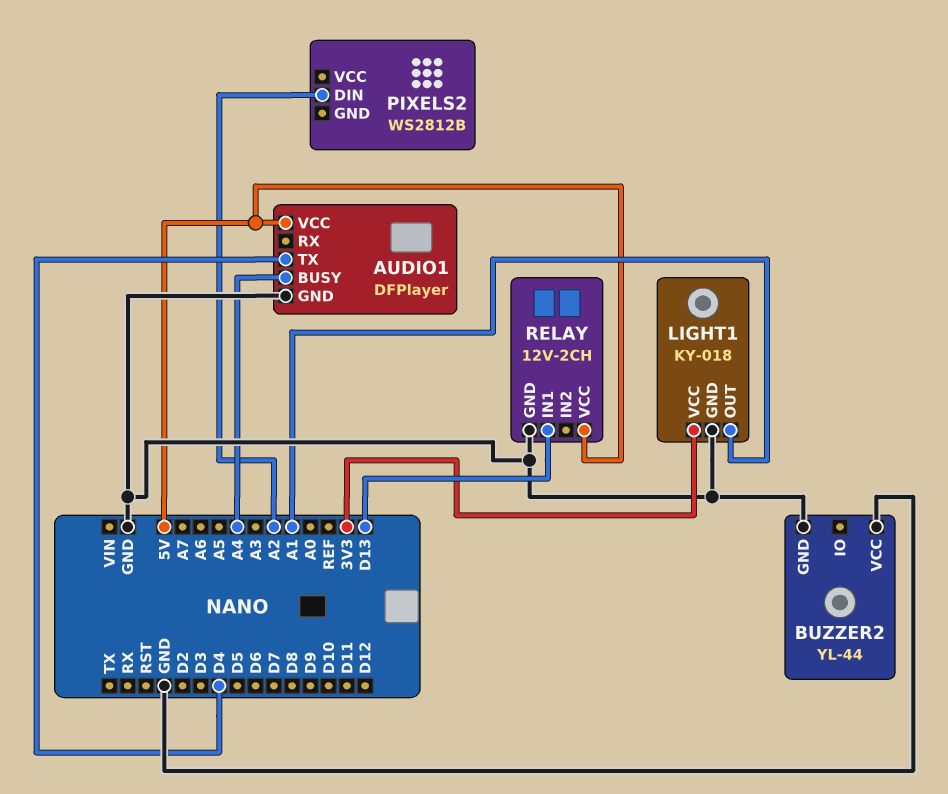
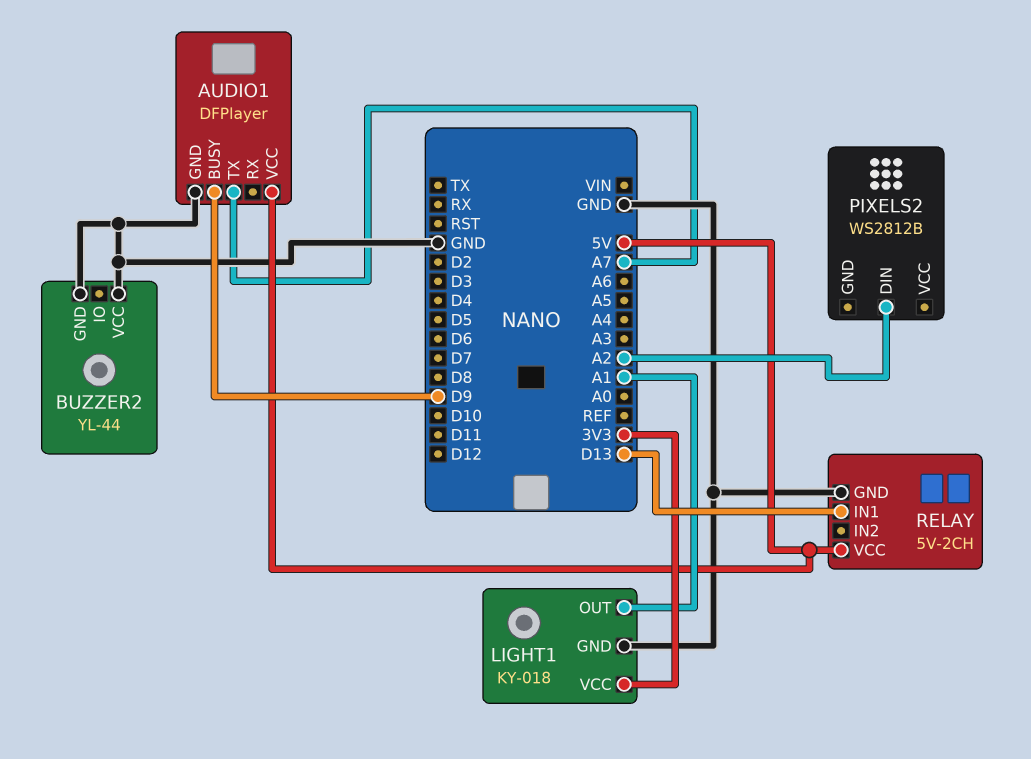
AUDIO1 pin BUSY: A4 -> D9
AUDIO1 pin TX: D4 -> A7
RELAY: 12V-2CH -> 5V-2CH

